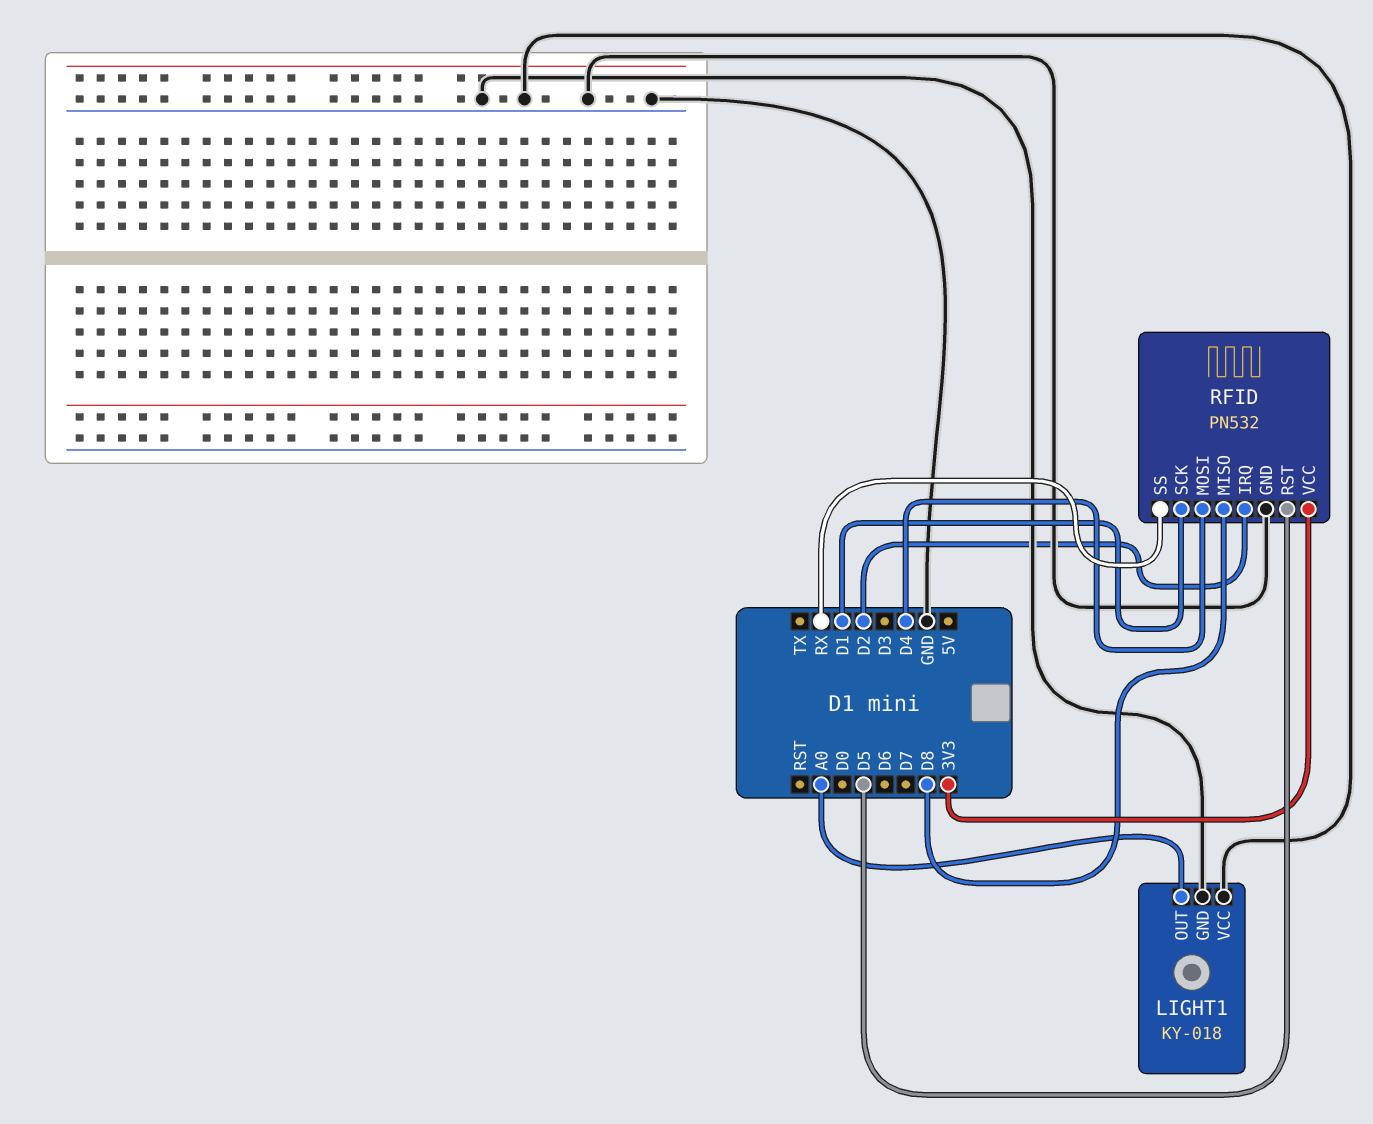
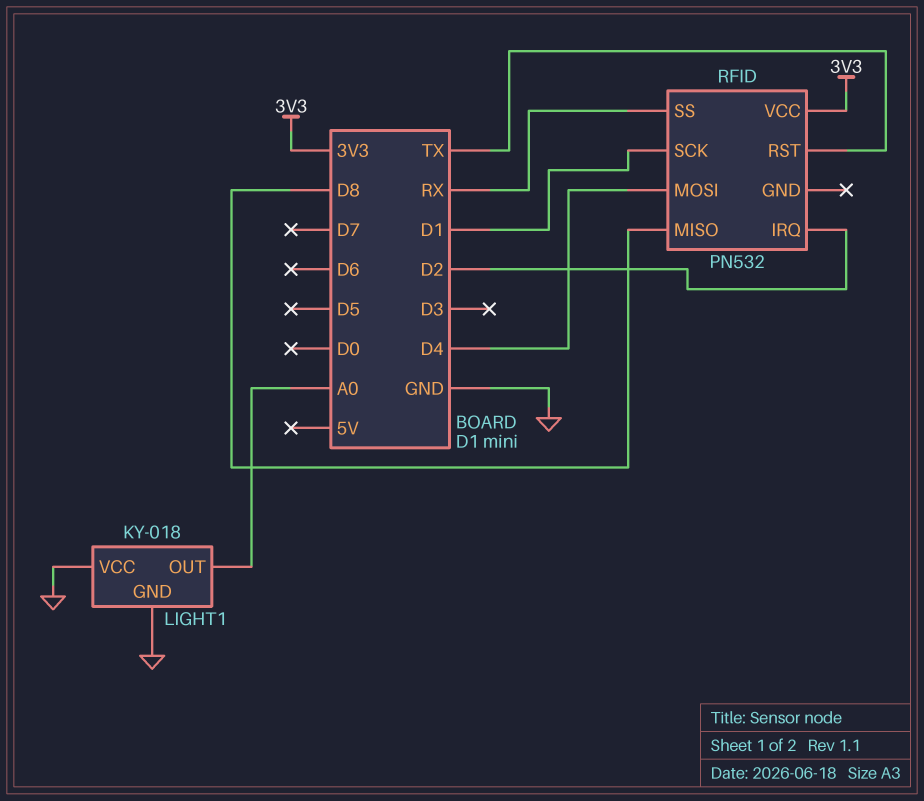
RFID pin GND: GND -> none
RFID pin RST: D5 -> TX

